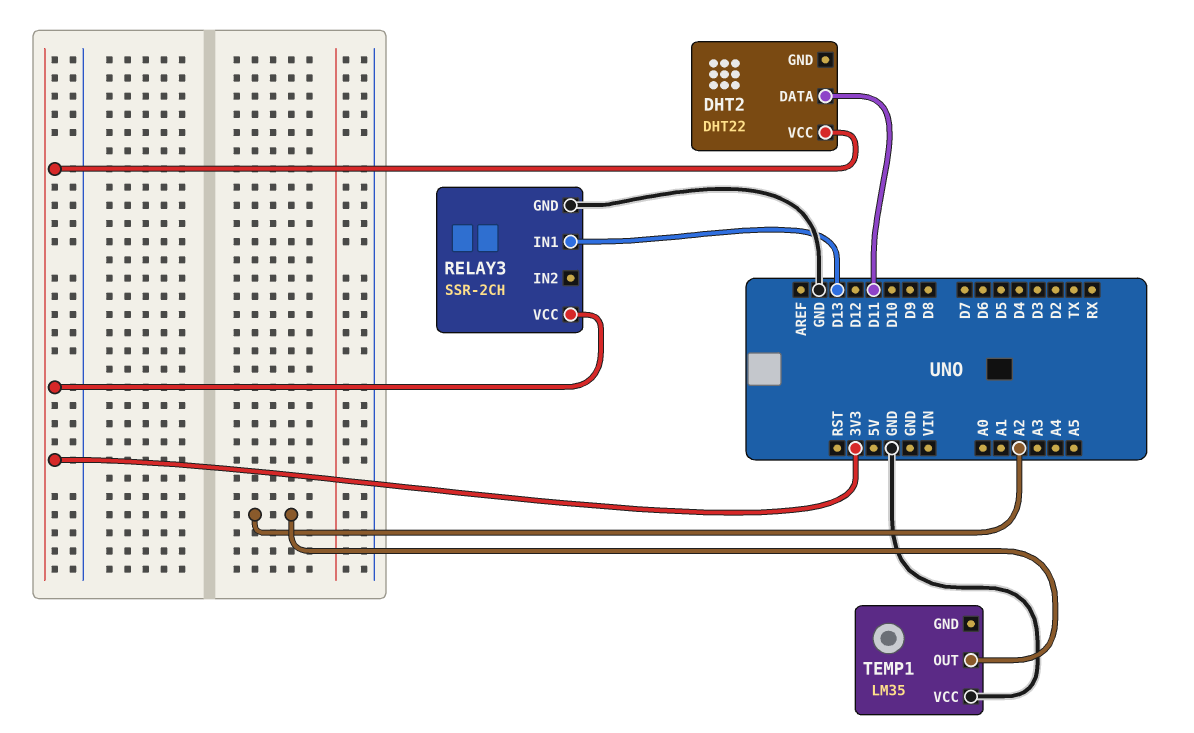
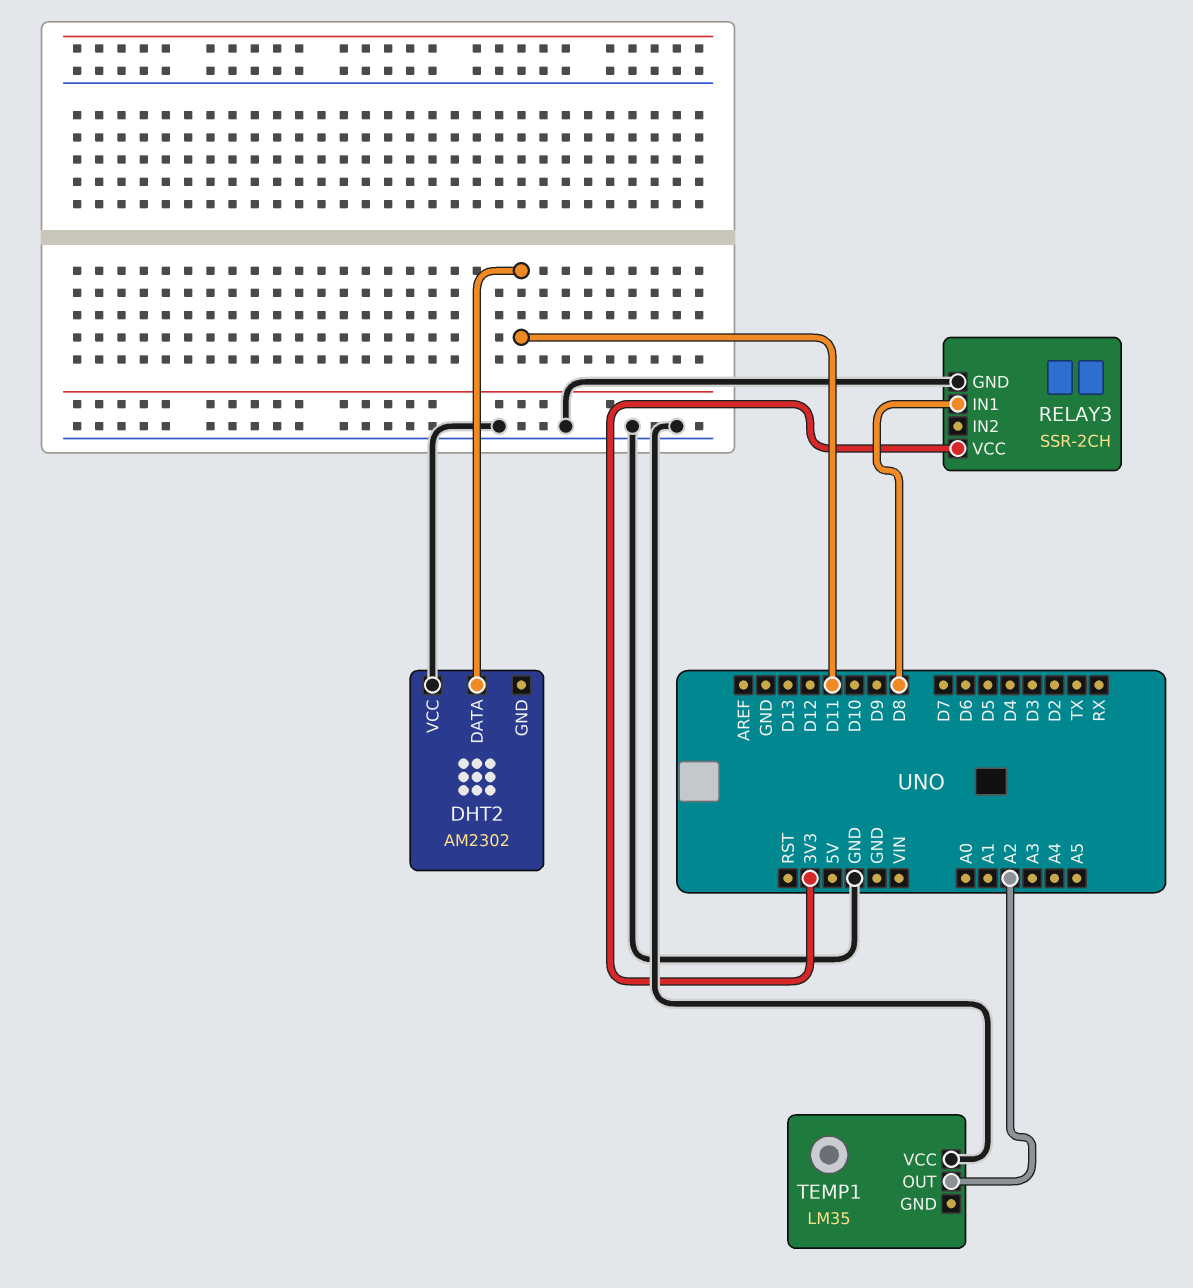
DHT2: DHT22 -> AM2302
DHT2 pin VCC: 3V3 -> GND
RELAY3 pin IN1: D13 -> D8

